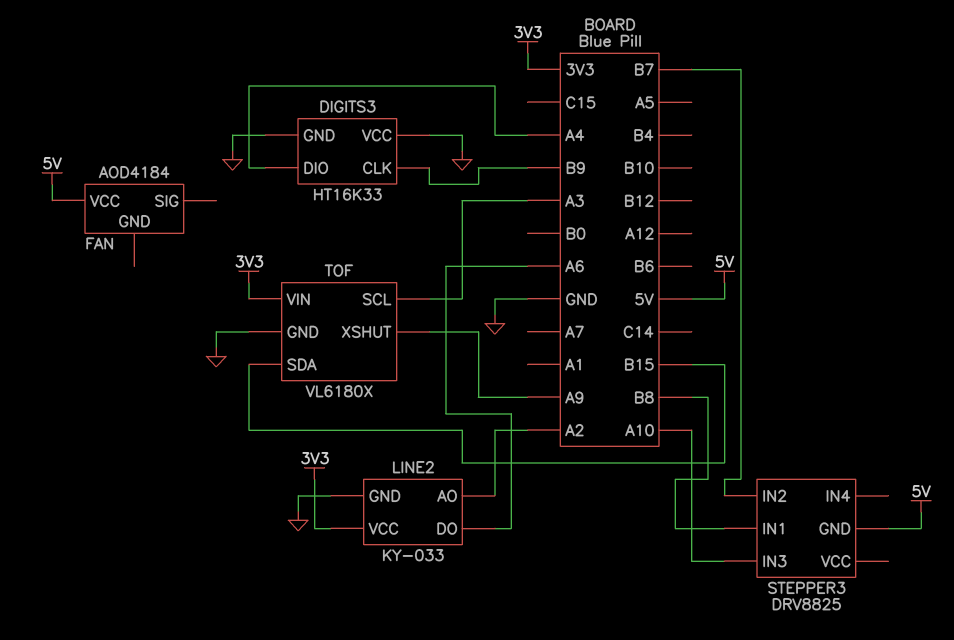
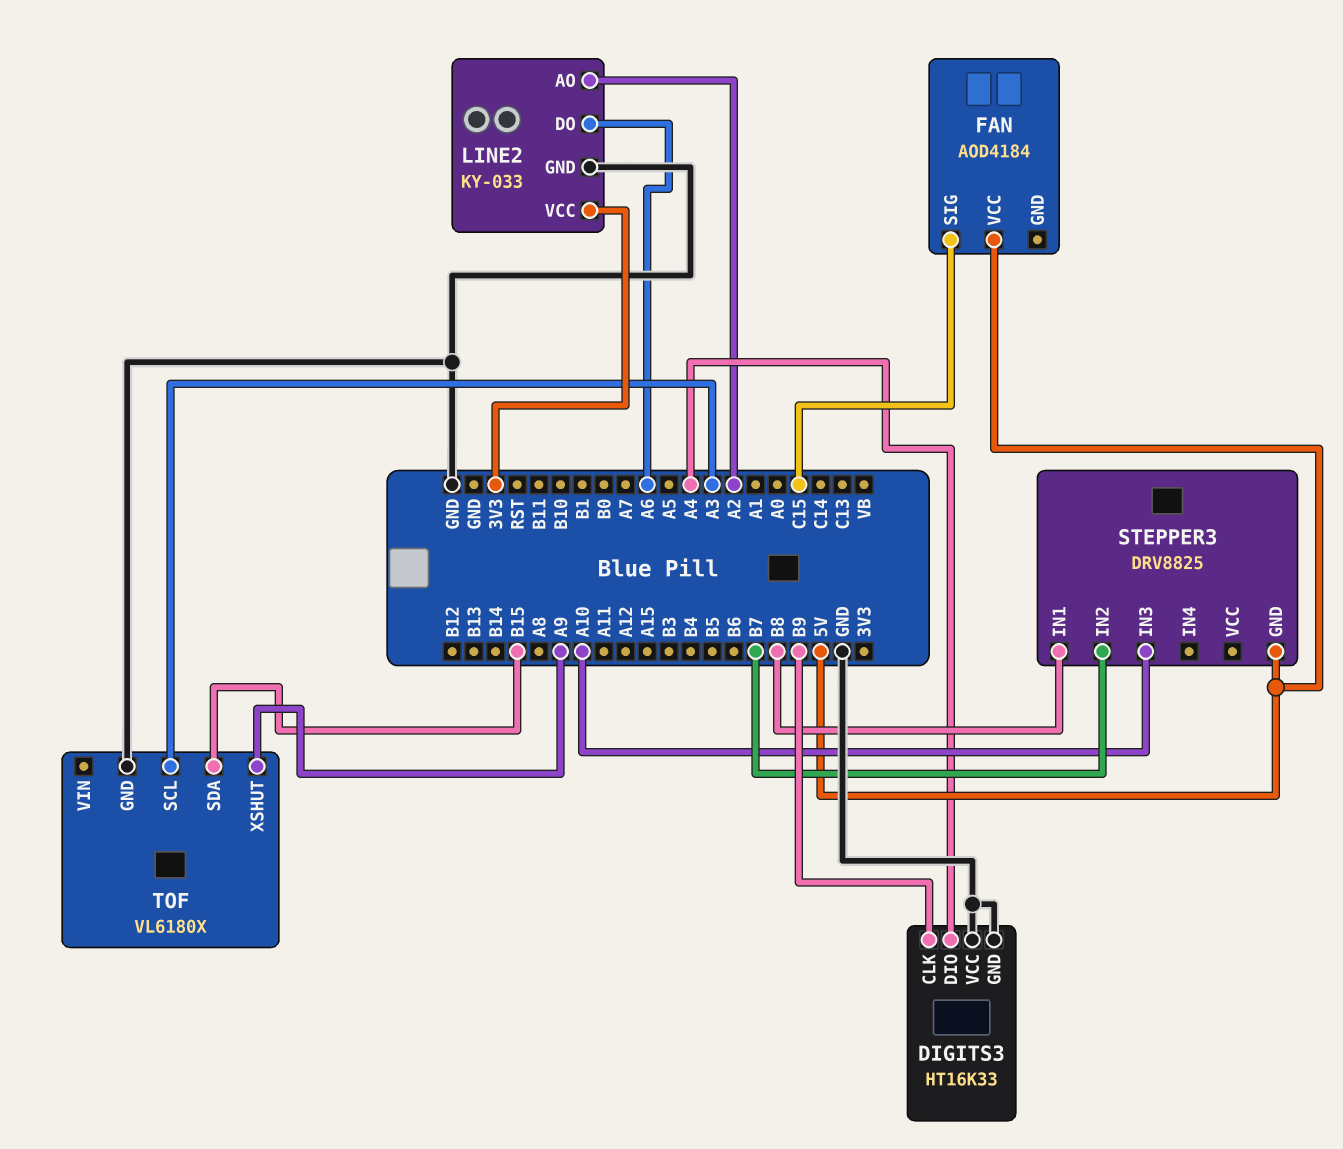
FAN pin SIG: none -> C15
TOF pin VIN: 3V3 -> none

